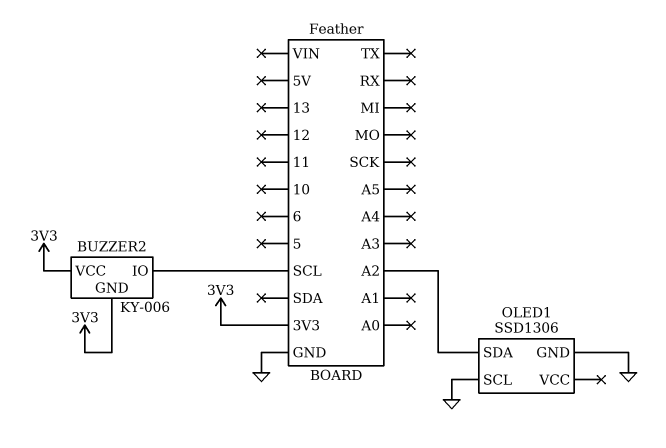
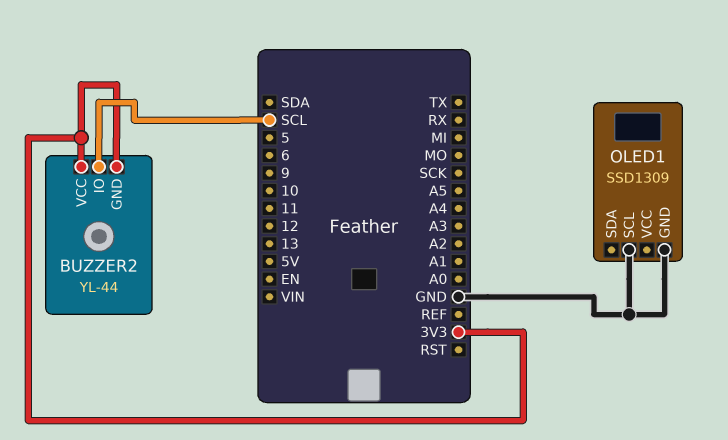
BUZZER2: KY-006 -> YL-44
OLED1: SSD1306 -> SSD1309
OLED1 pin SDA: A2 -> none

